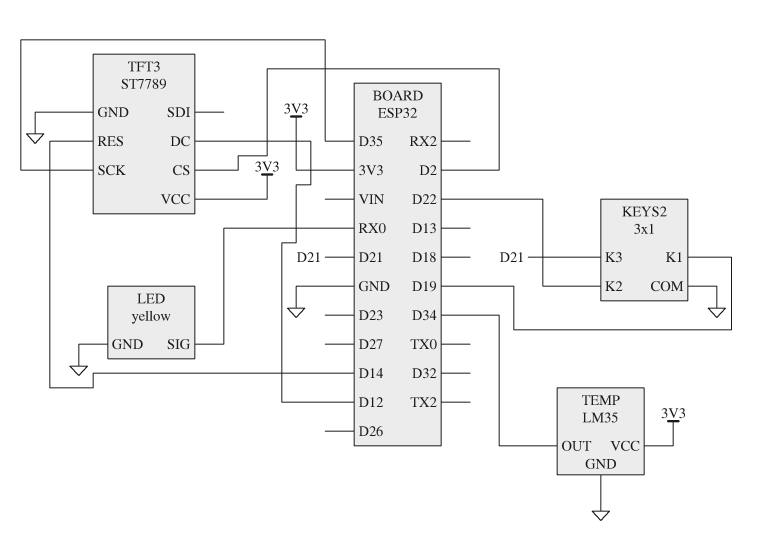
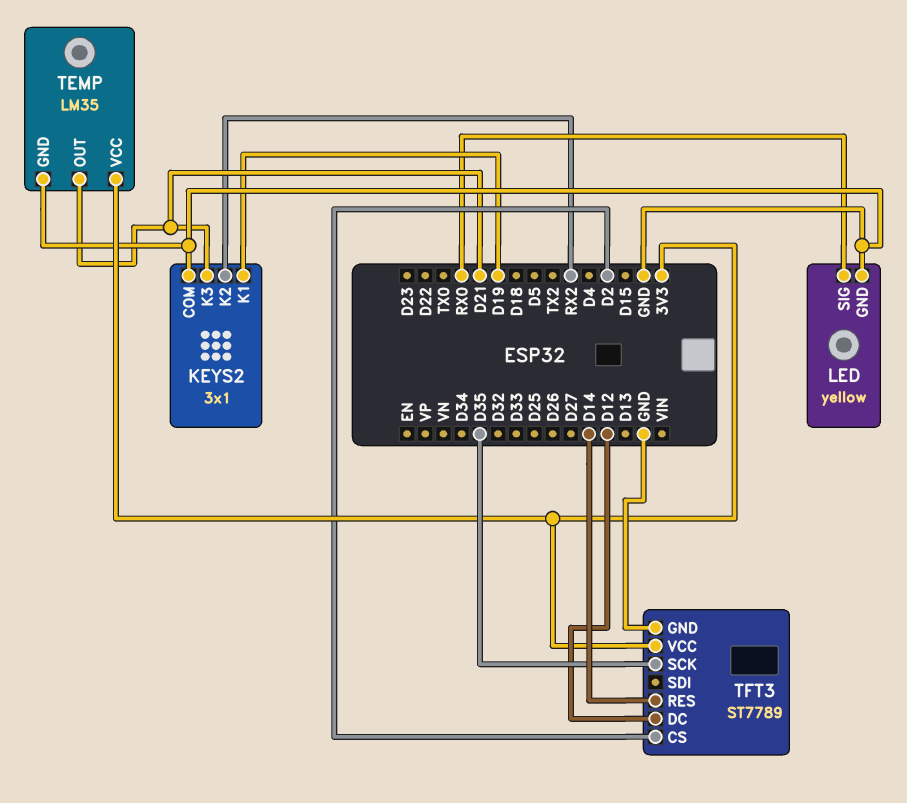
KEYS2 pin K2: D22 -> RX2
TEMP pin OUT: D34 -> D21

